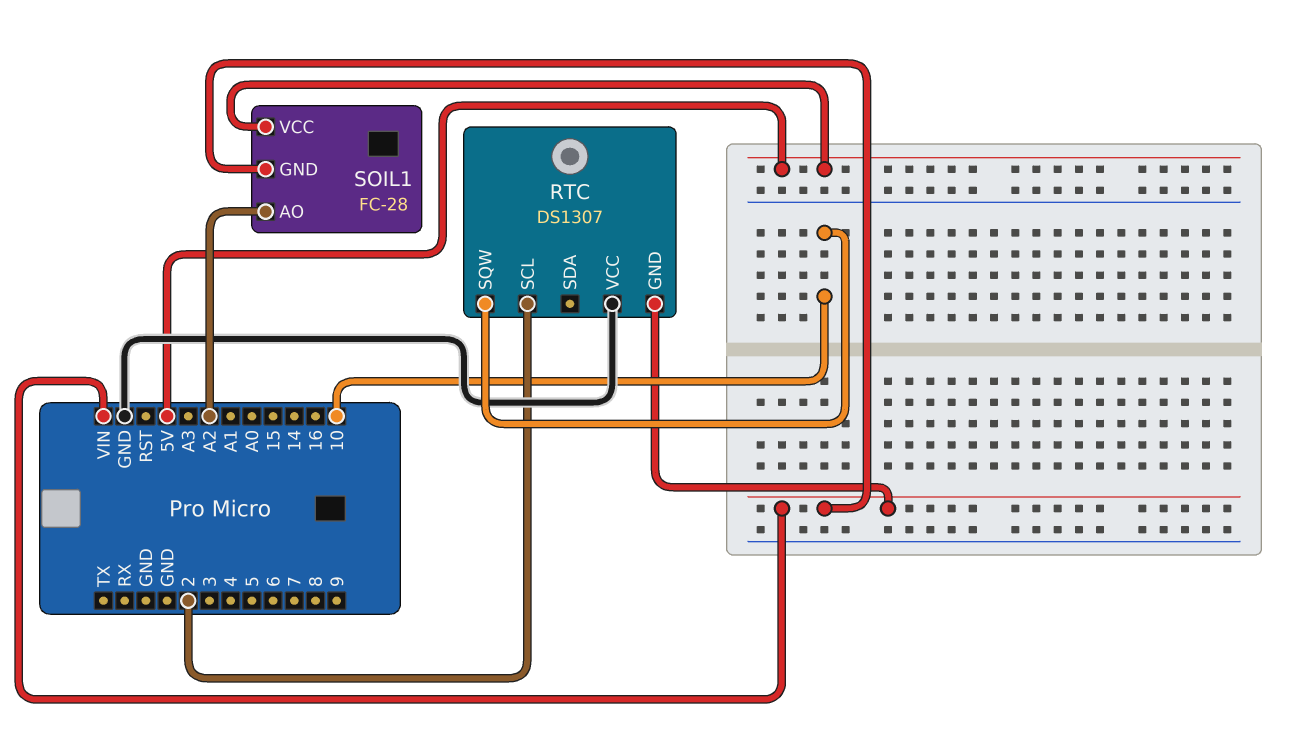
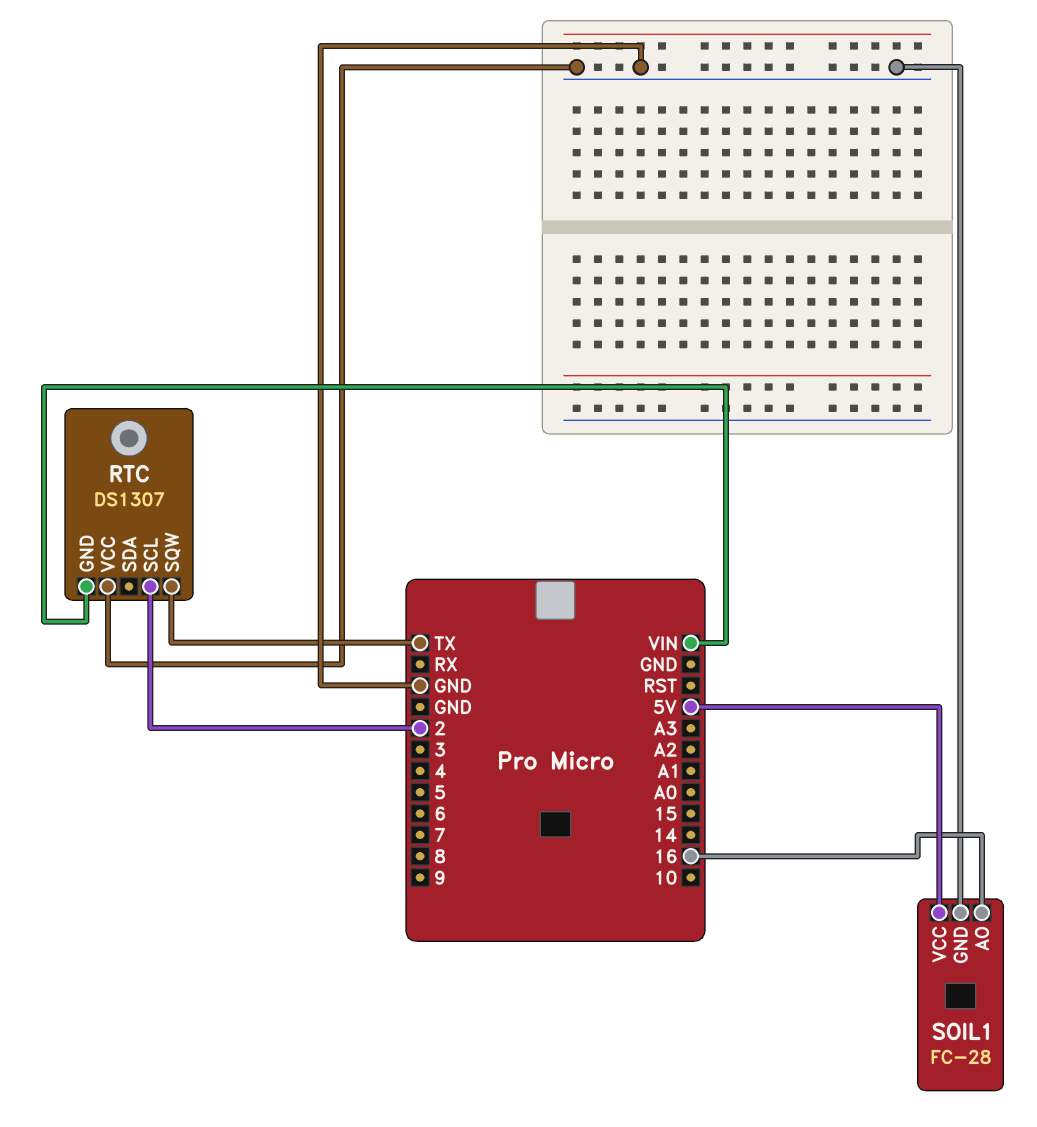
RTC pin SQW: 10 -> TX
SOIL1 pin AO: A2 -> 16
SOIL1 pin GND: VIN -> GND

